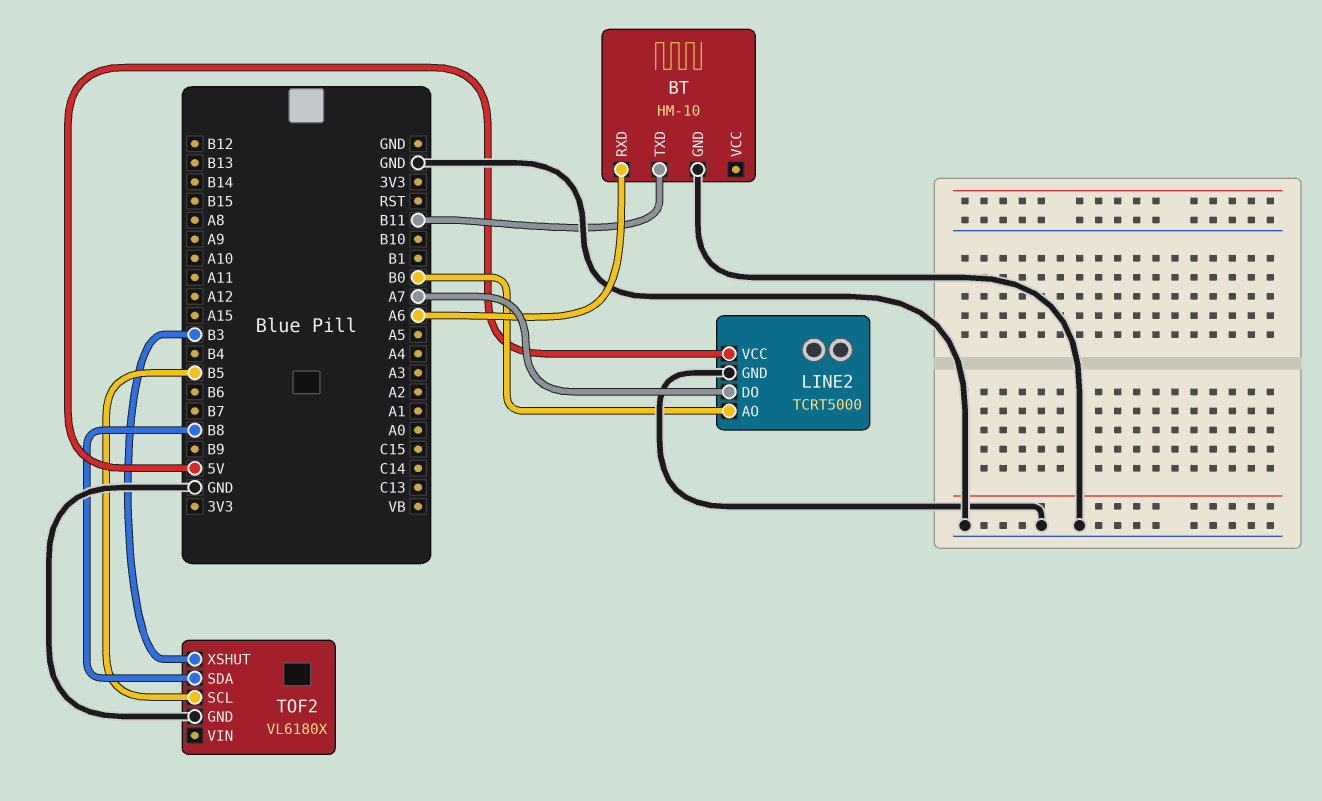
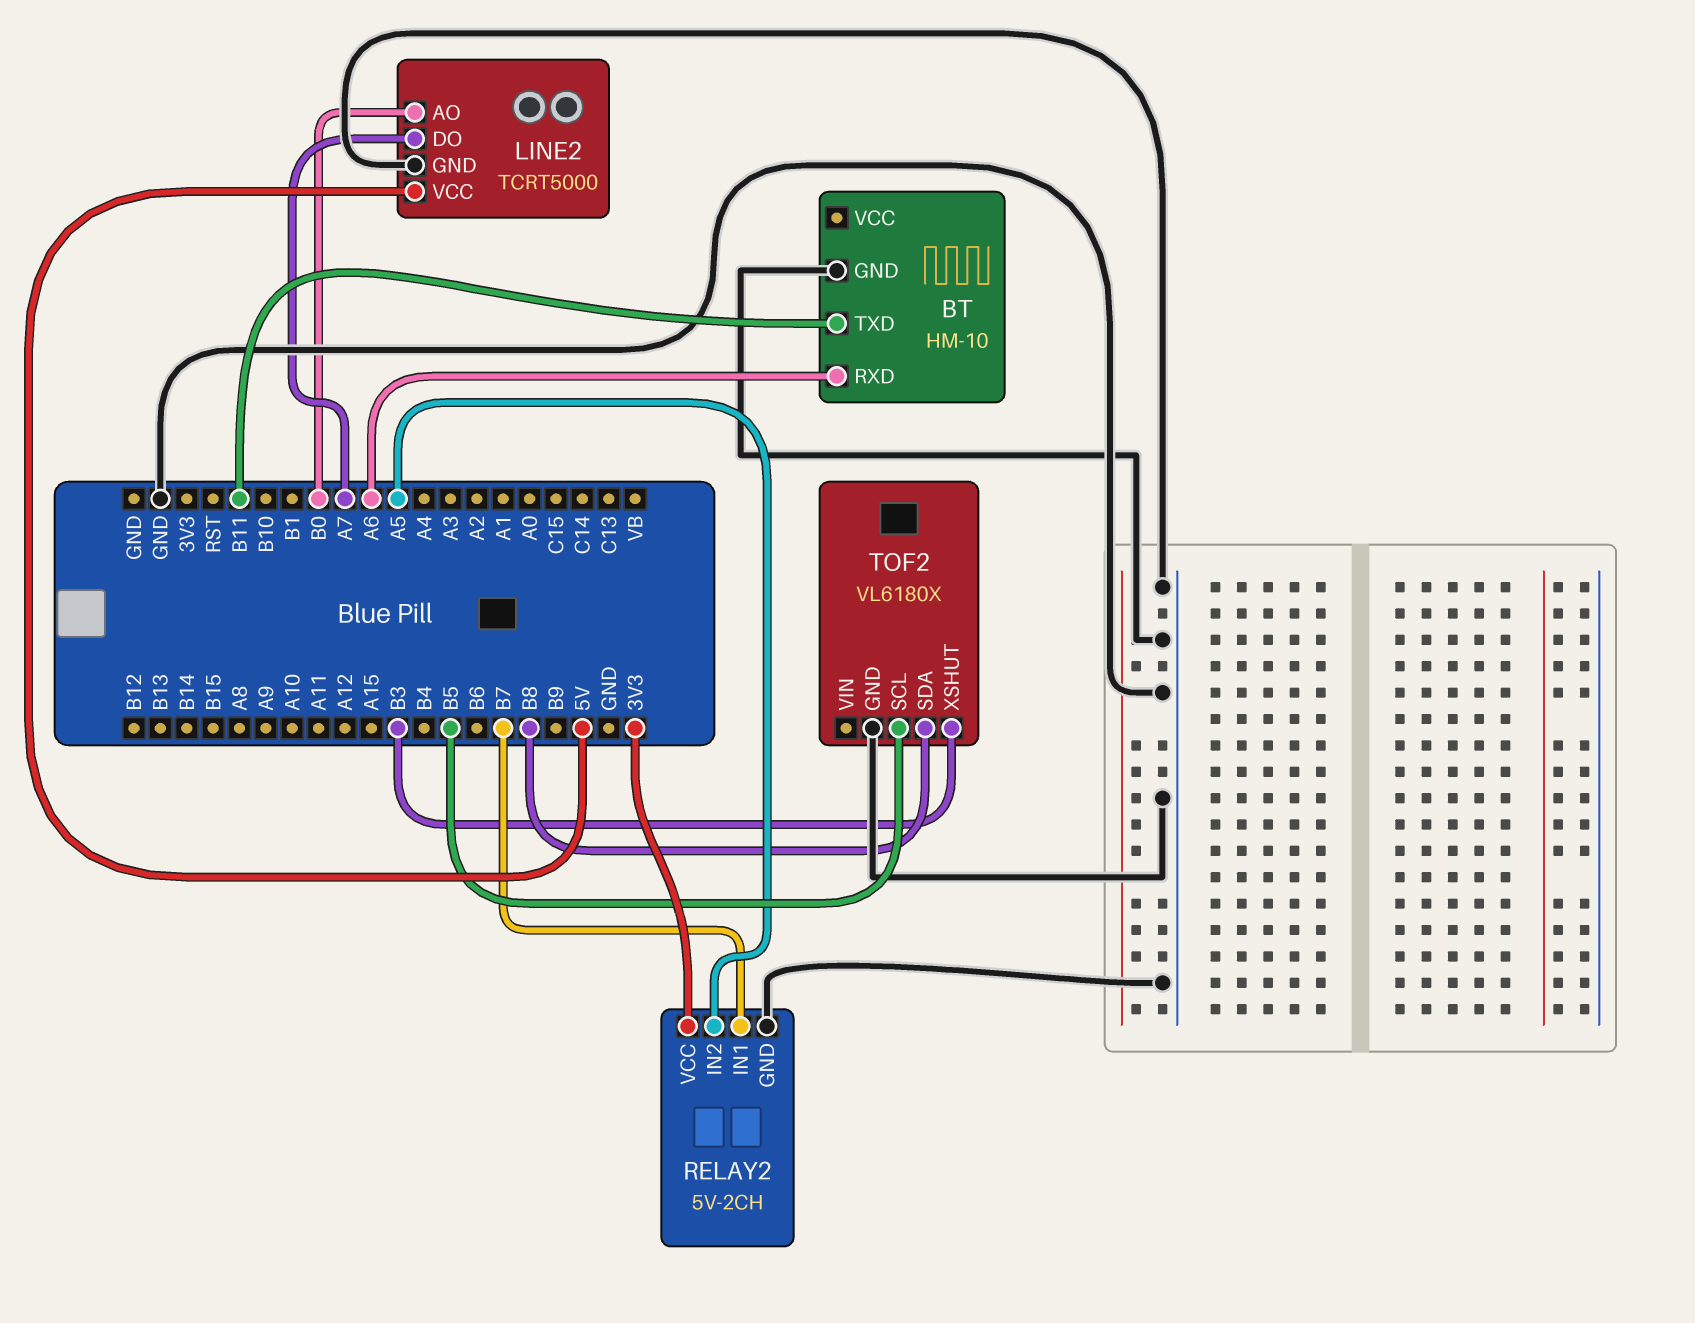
RELAY2: none -> 5V-2CH
RELAY2 pin GND: none -> GND
RELAY2 pin IN1: none -> B7
RELAY2 pin IN2: none -> A5
RELAY2 pin VCC: none -> 3V3

